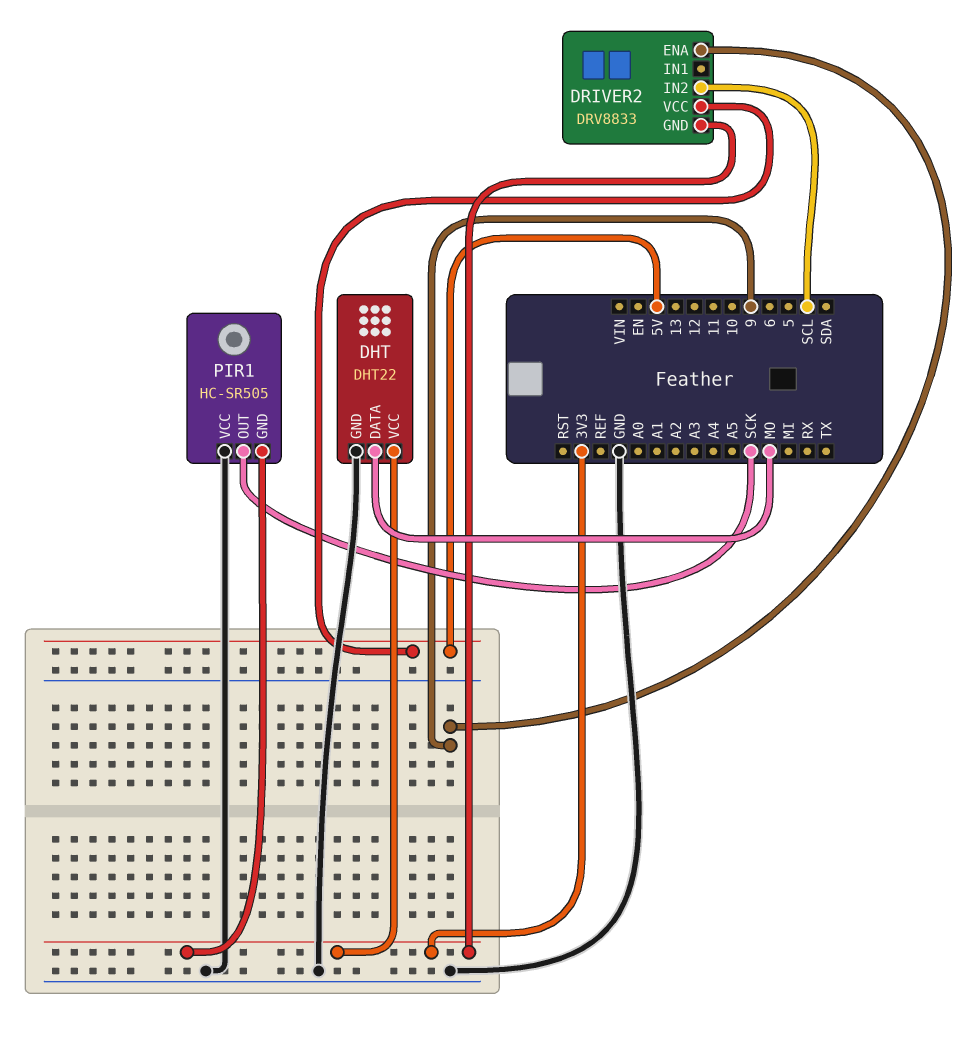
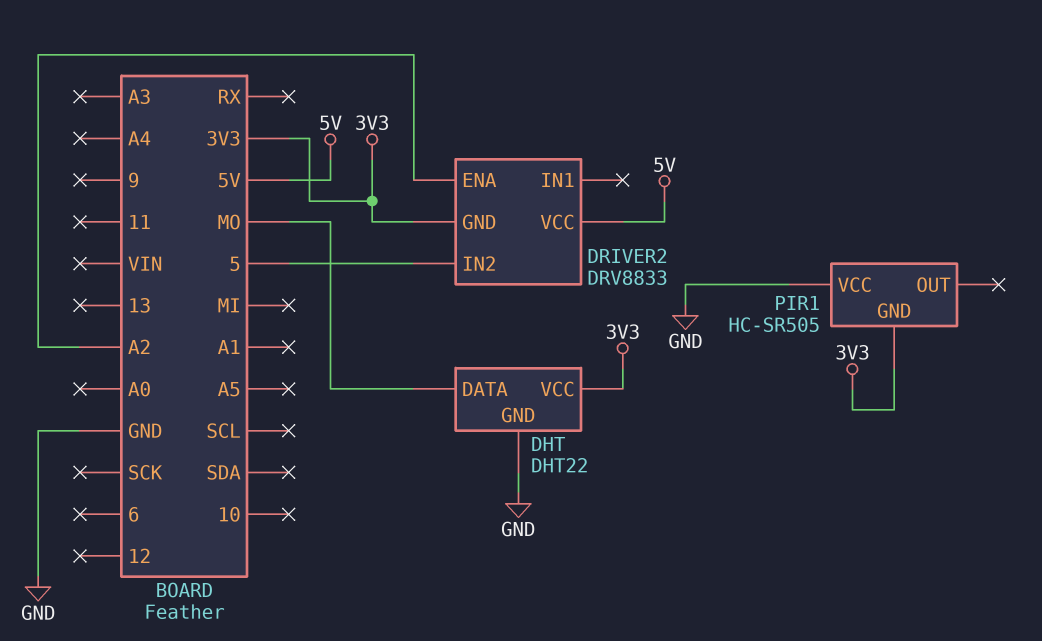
DRIVER2 pin ENA: 9 -> A2
DRIVER2 pin IN2: SCL -> 5
PIR1 pin OUT: SCK -> none

